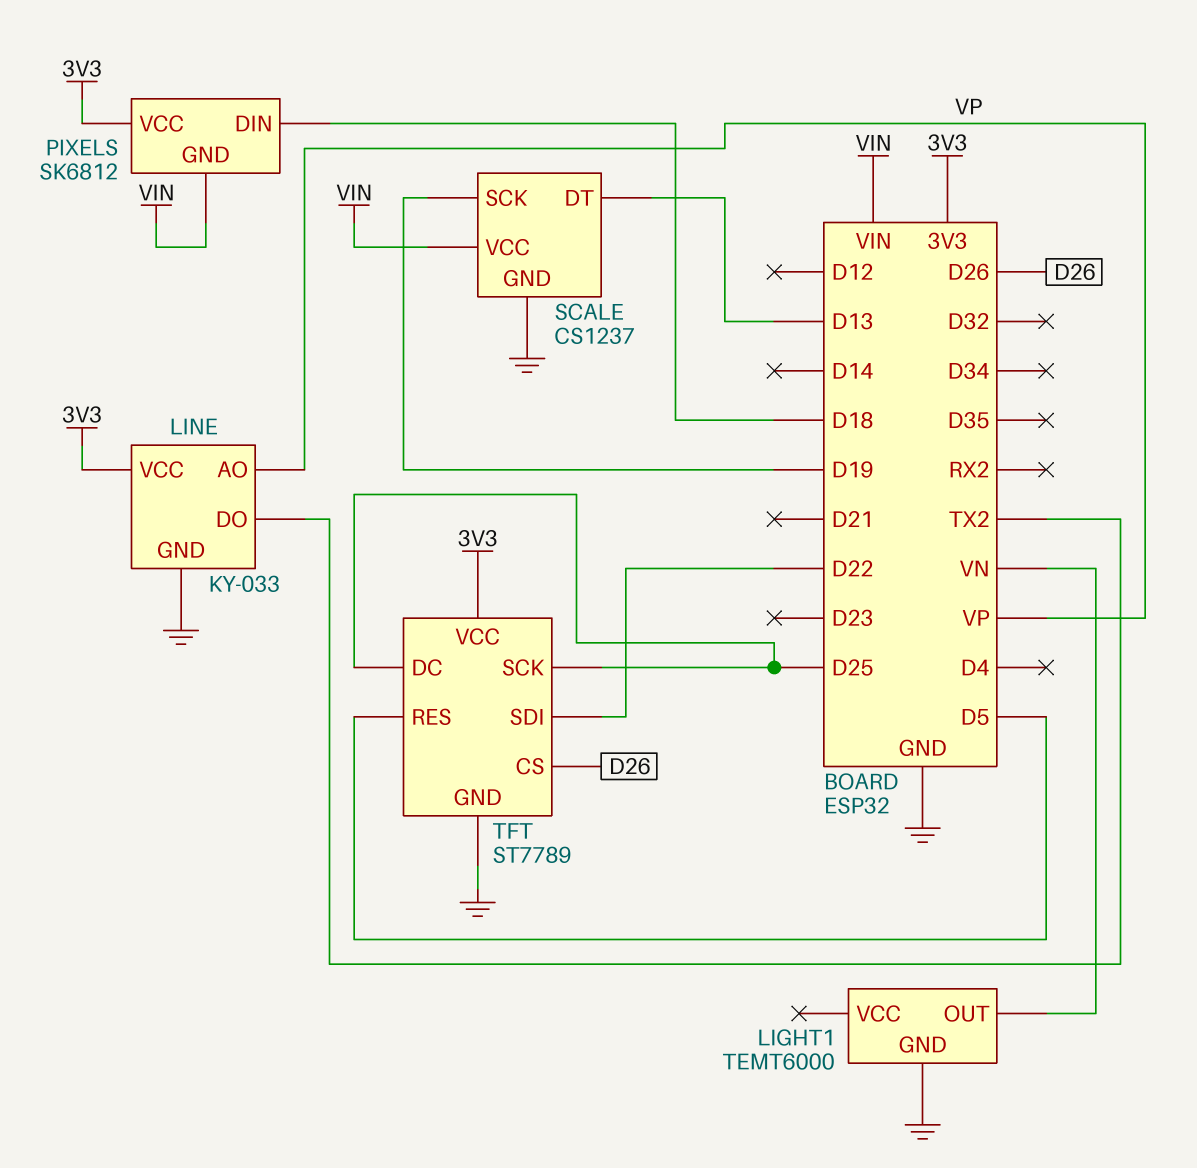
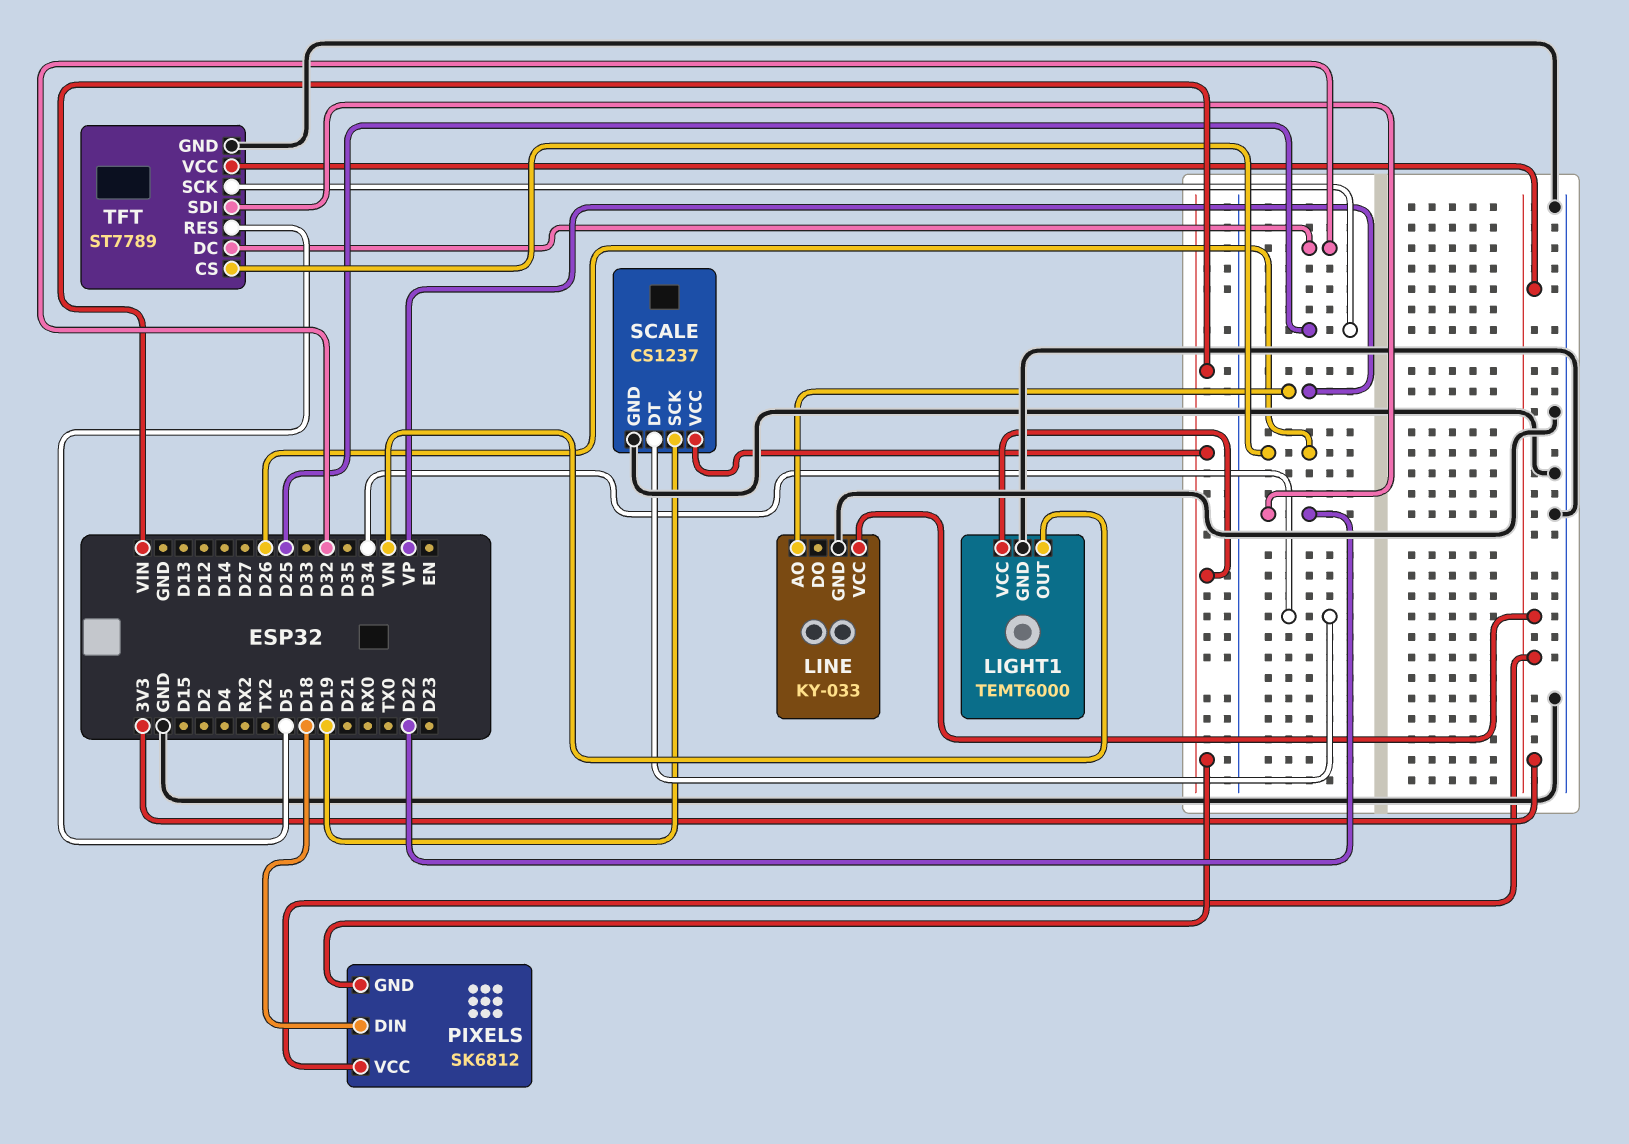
LIGHT1 pin VCC: none -> VIN
LINE pin DO: TX2 -> none
SCALE pin DT: D13 -> D34
TFT pin DC: D25 -> D32

